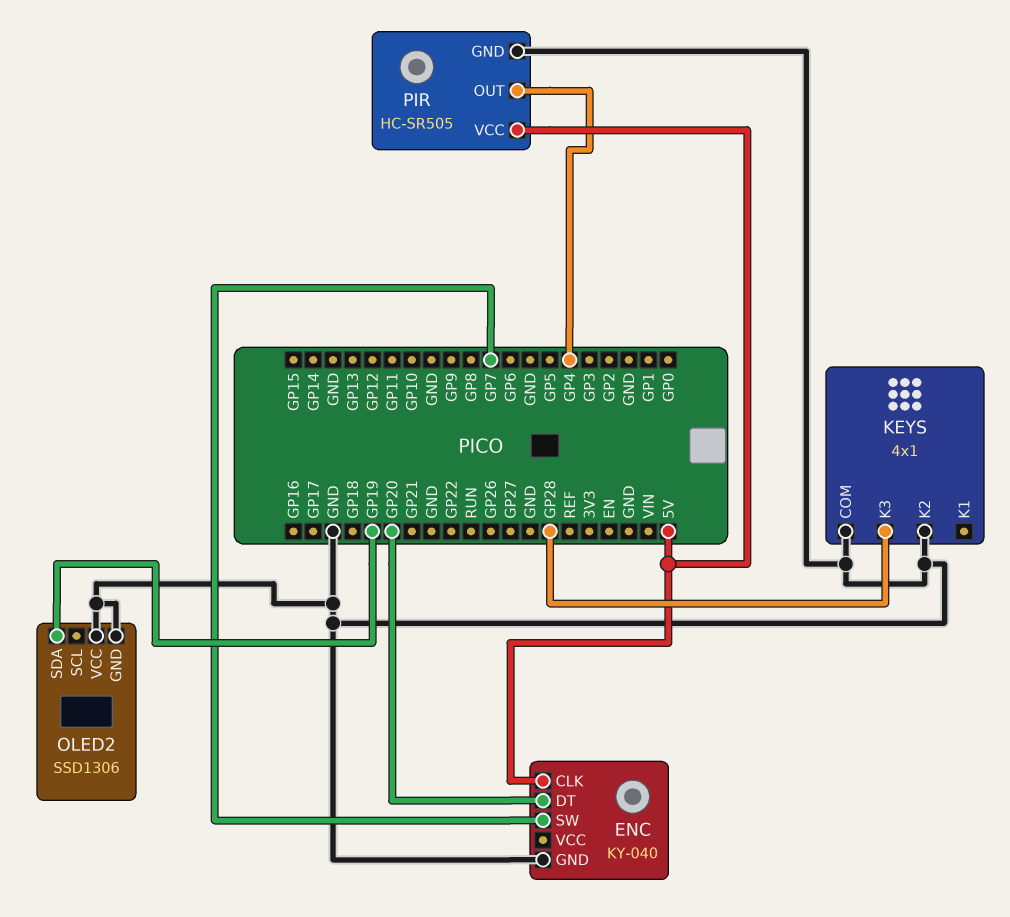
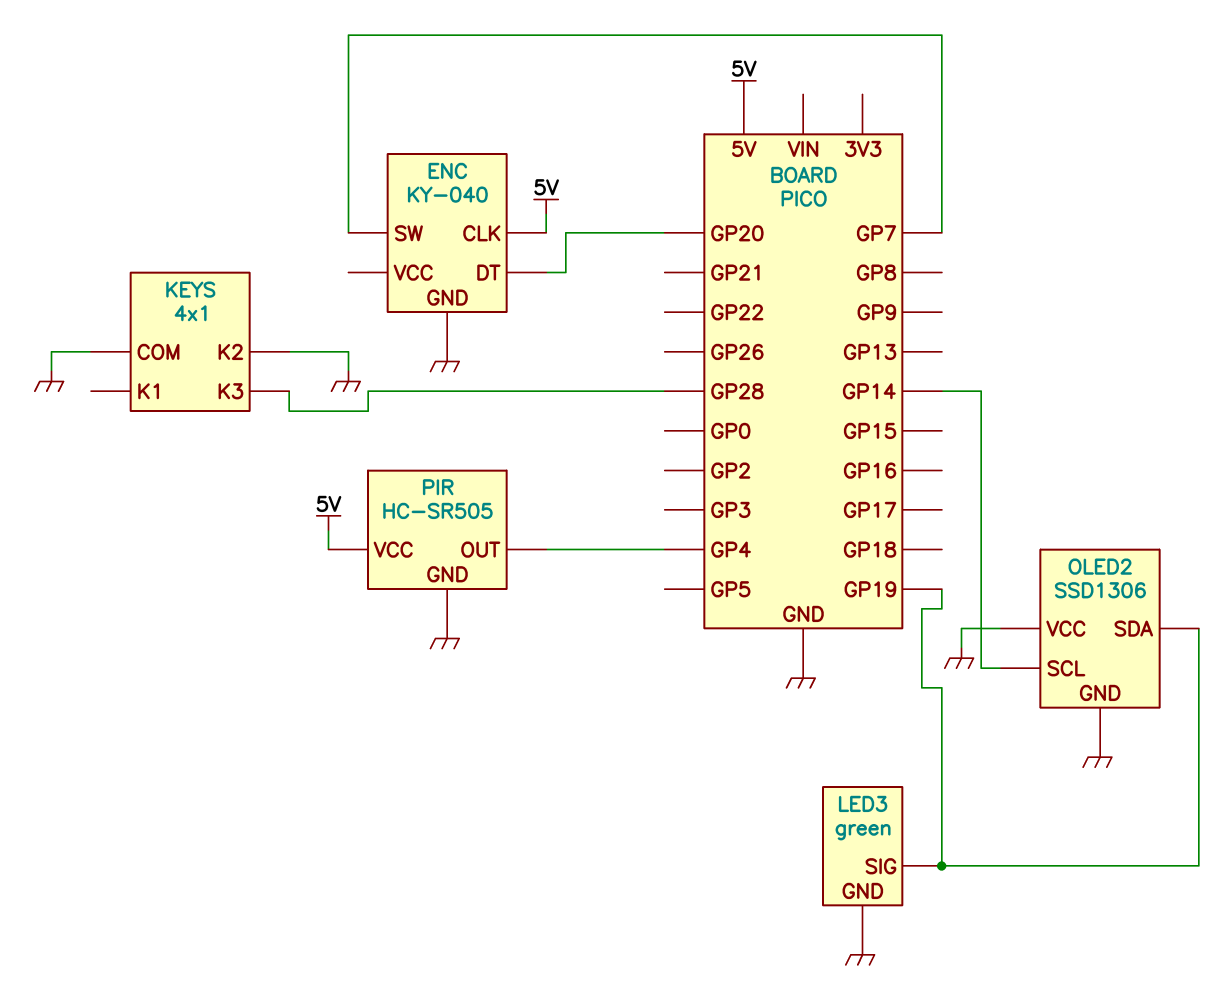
LED3: none -> green
LED3 pin GND: none -> GND
LED3 pin SIG: none -> GP19
OLED2 pin SCL: none -> GP14

